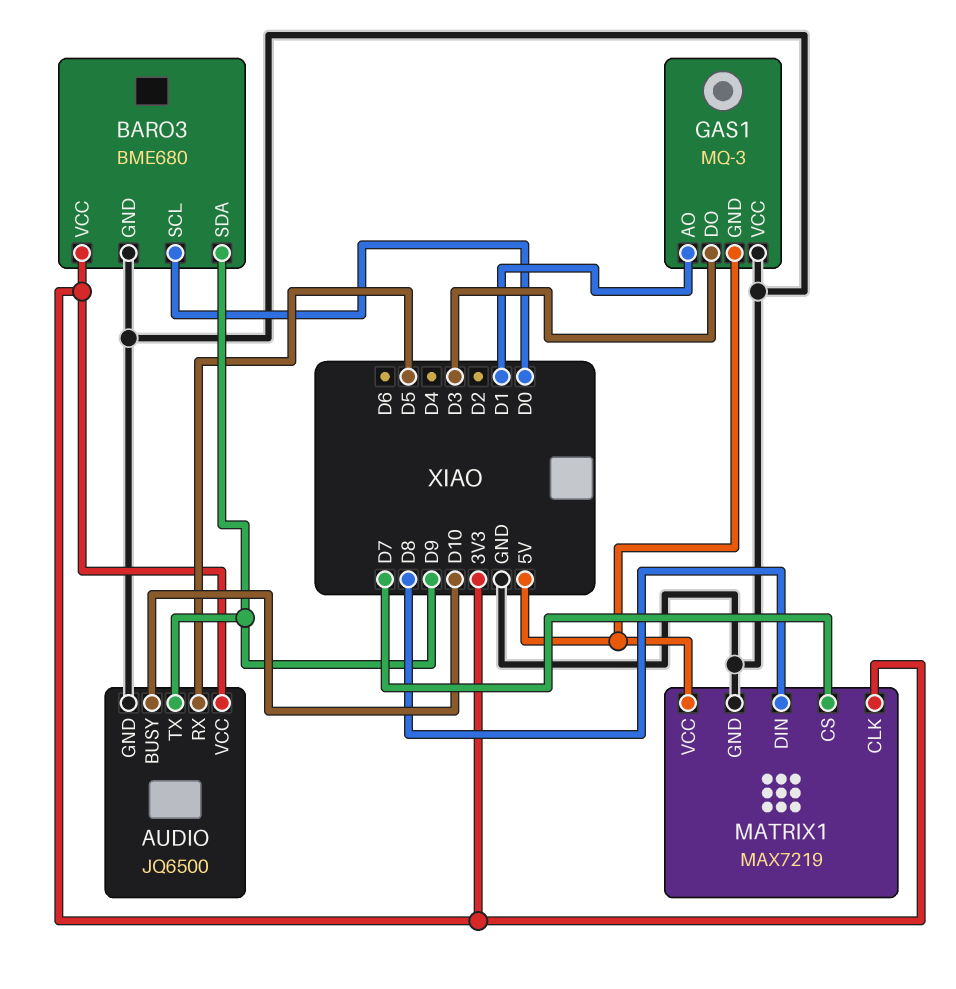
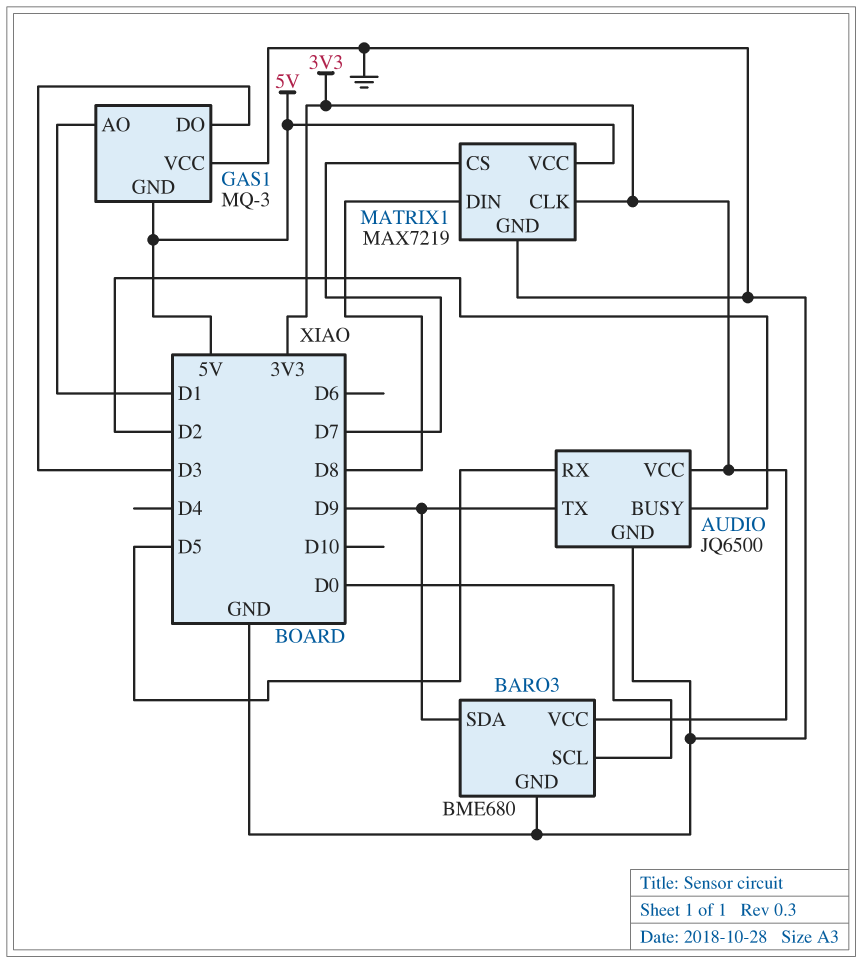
AUDIO pin BUSY: D10 -> D2

